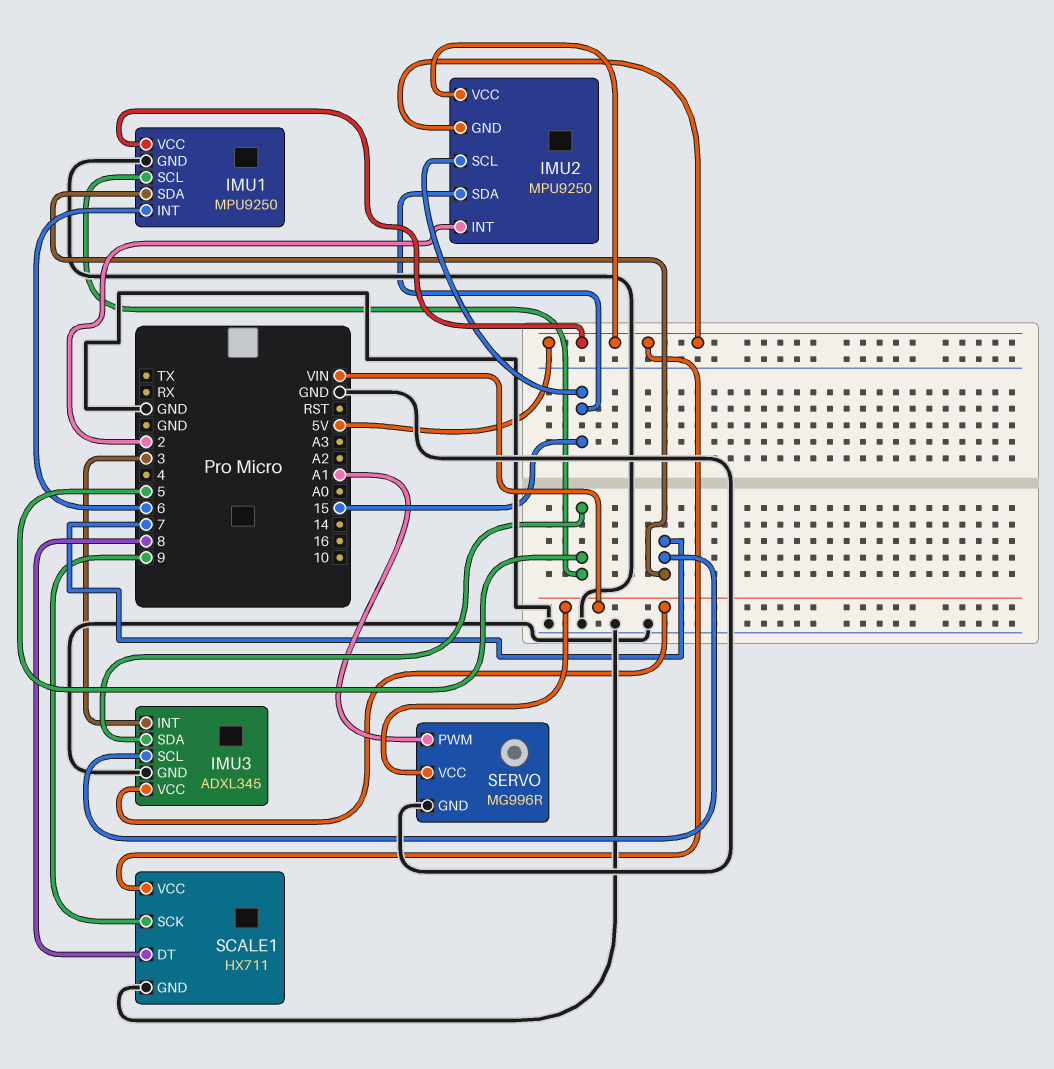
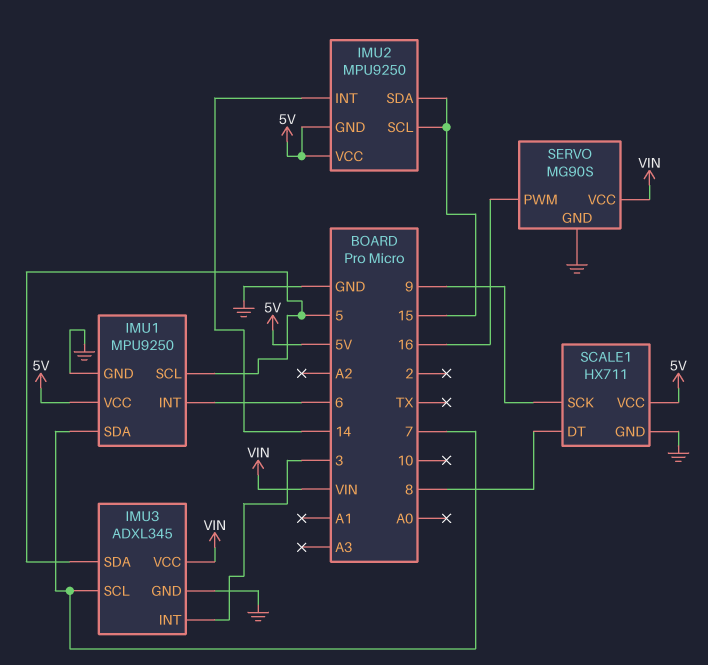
IMU2 pin INT: 2 -> 14
SERVO: MG996R -> MG90S
SERVO pin PWM: A1 -> 16

